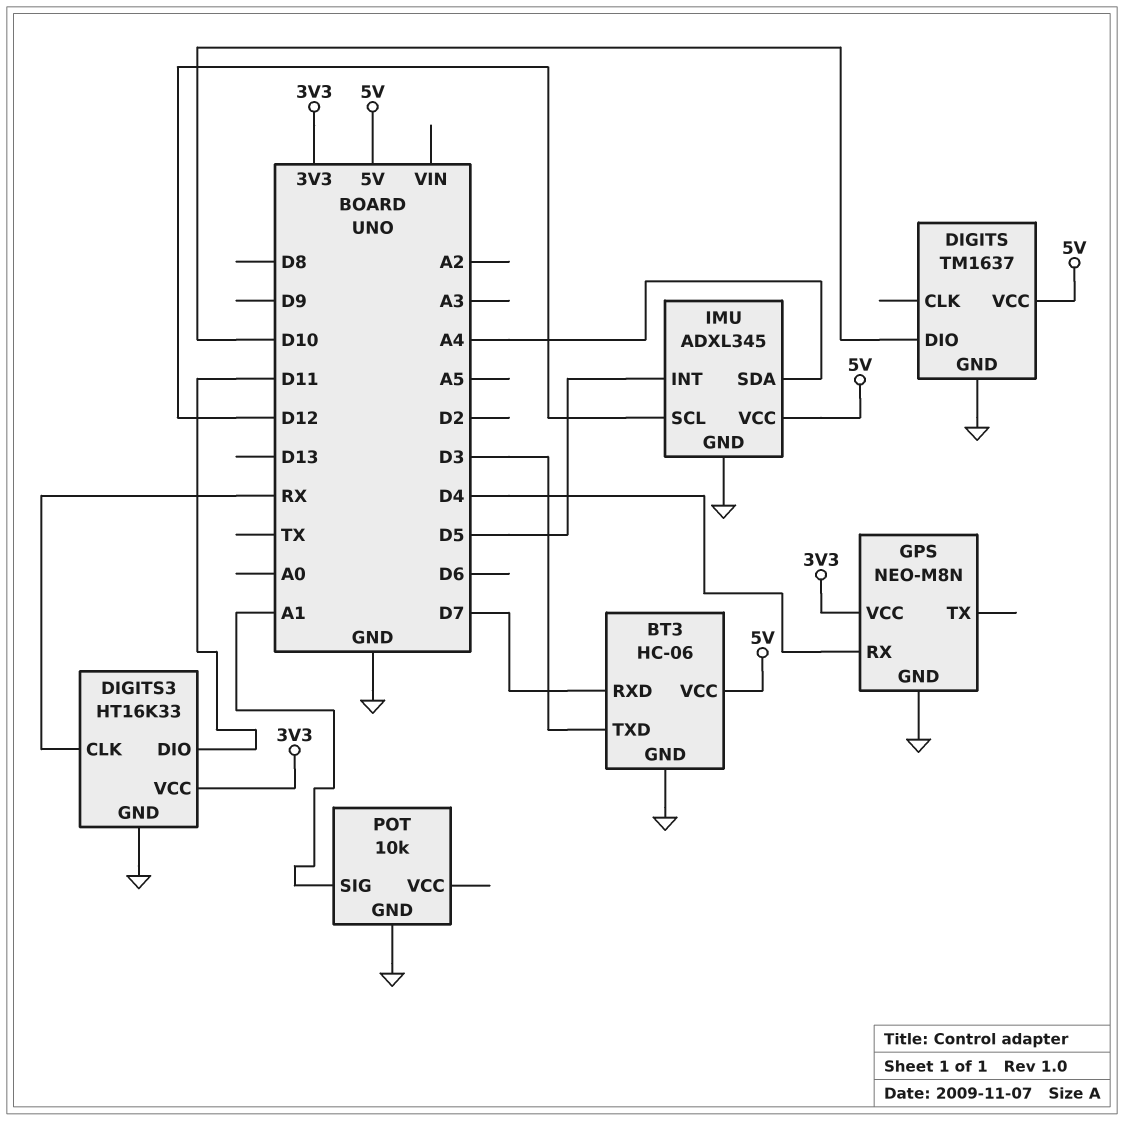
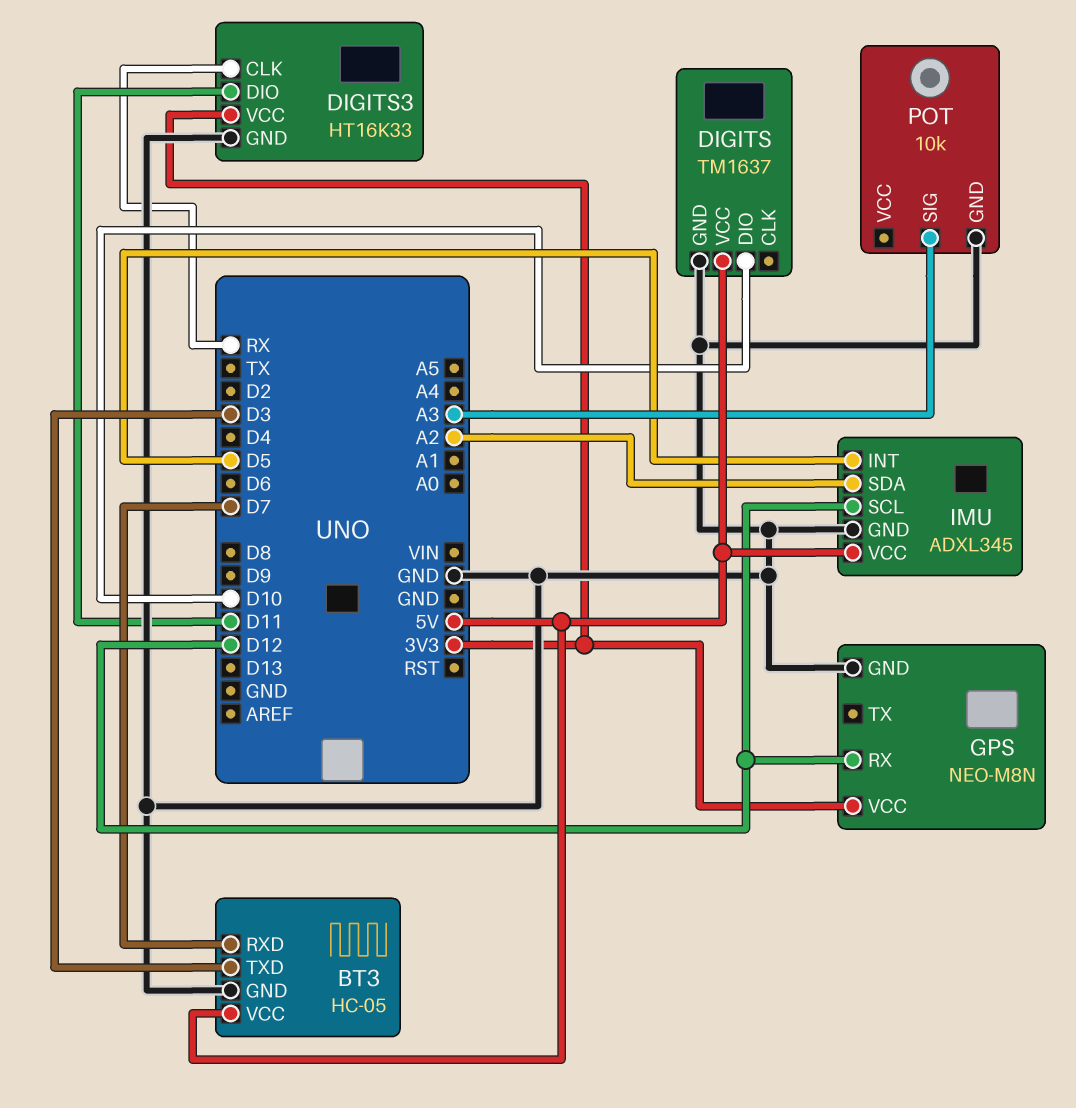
BT3: HC-06 -> HC-05
GPS pin RX: D4 -> D12
IMU pin SDA: A4 -> A2
POT pin SIG: A1 -> A3

